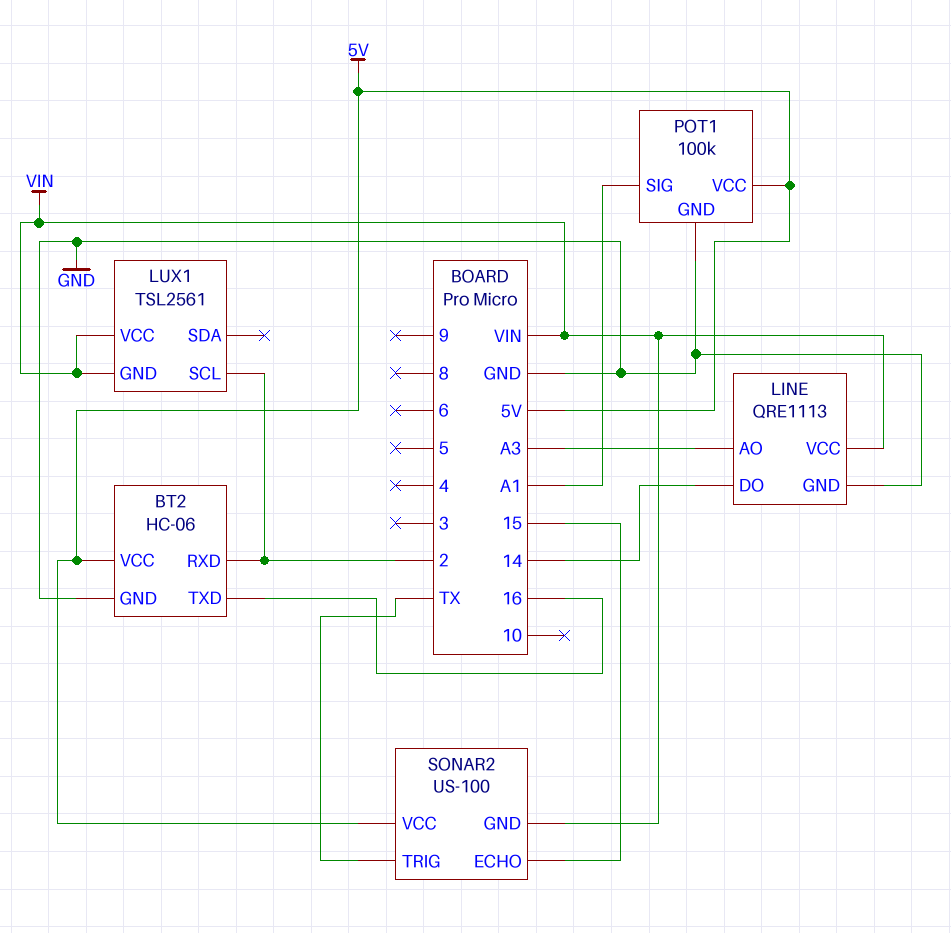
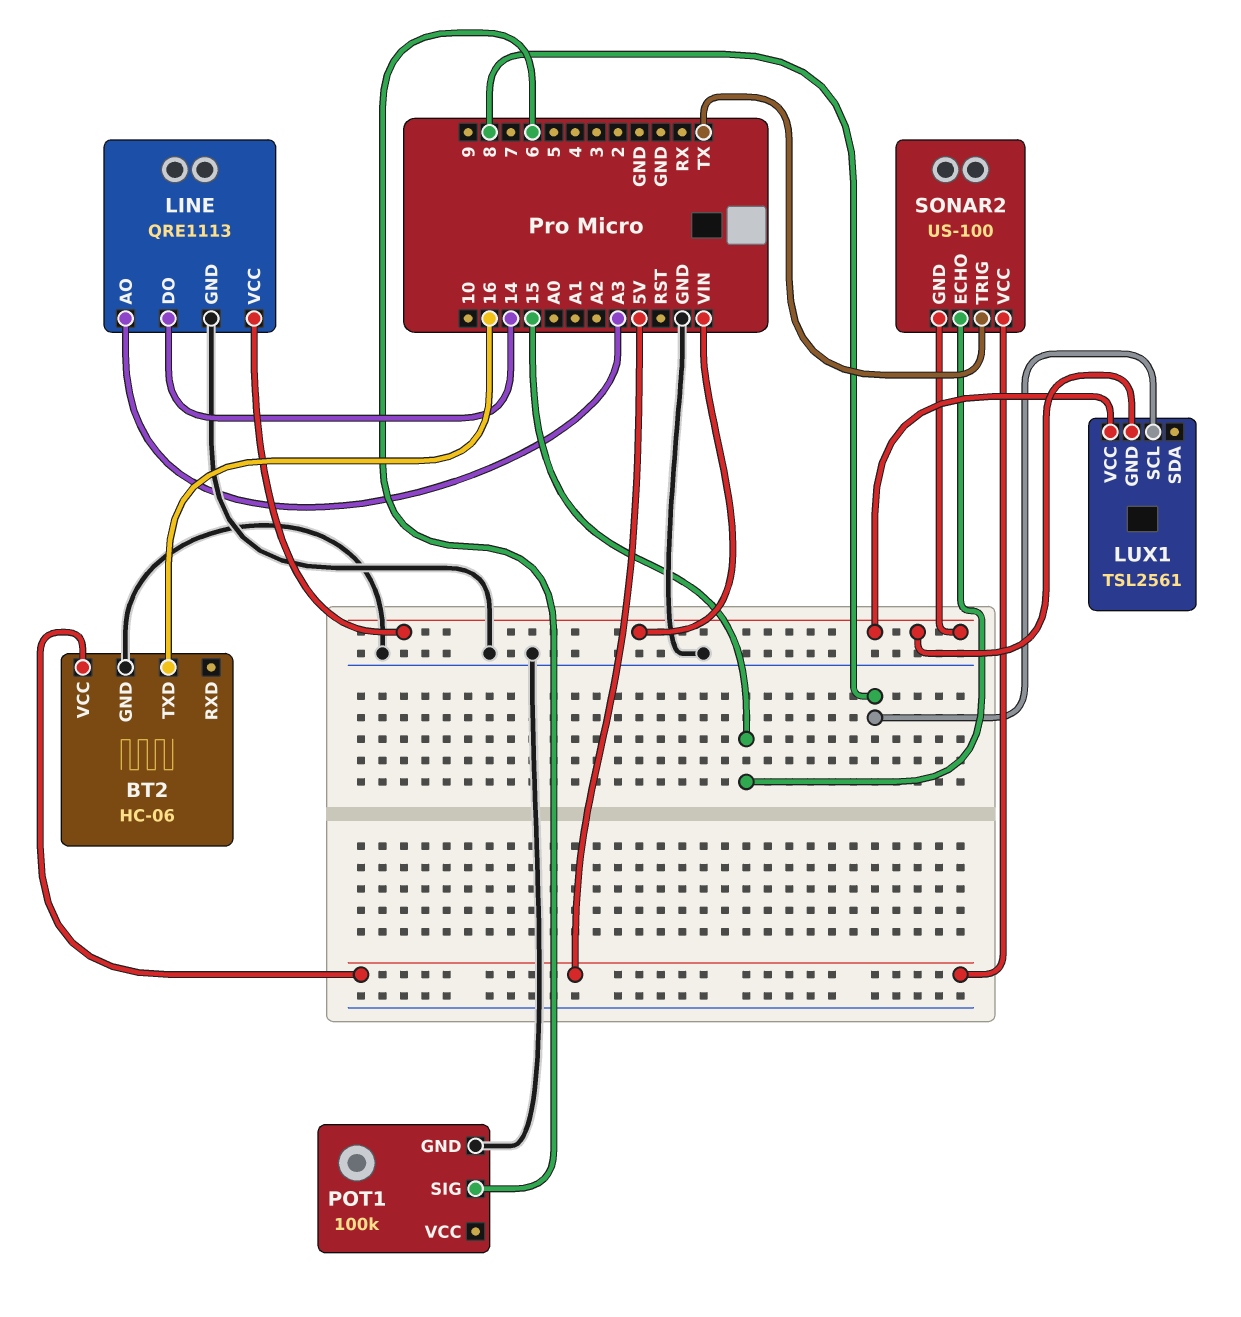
BT2 pin RXD: 2 -> none
LUX1 pin SCL: 2 -> 8
POT1 pin SIG: A1 -> 6
POT1 pin VCC: 5V -> none

